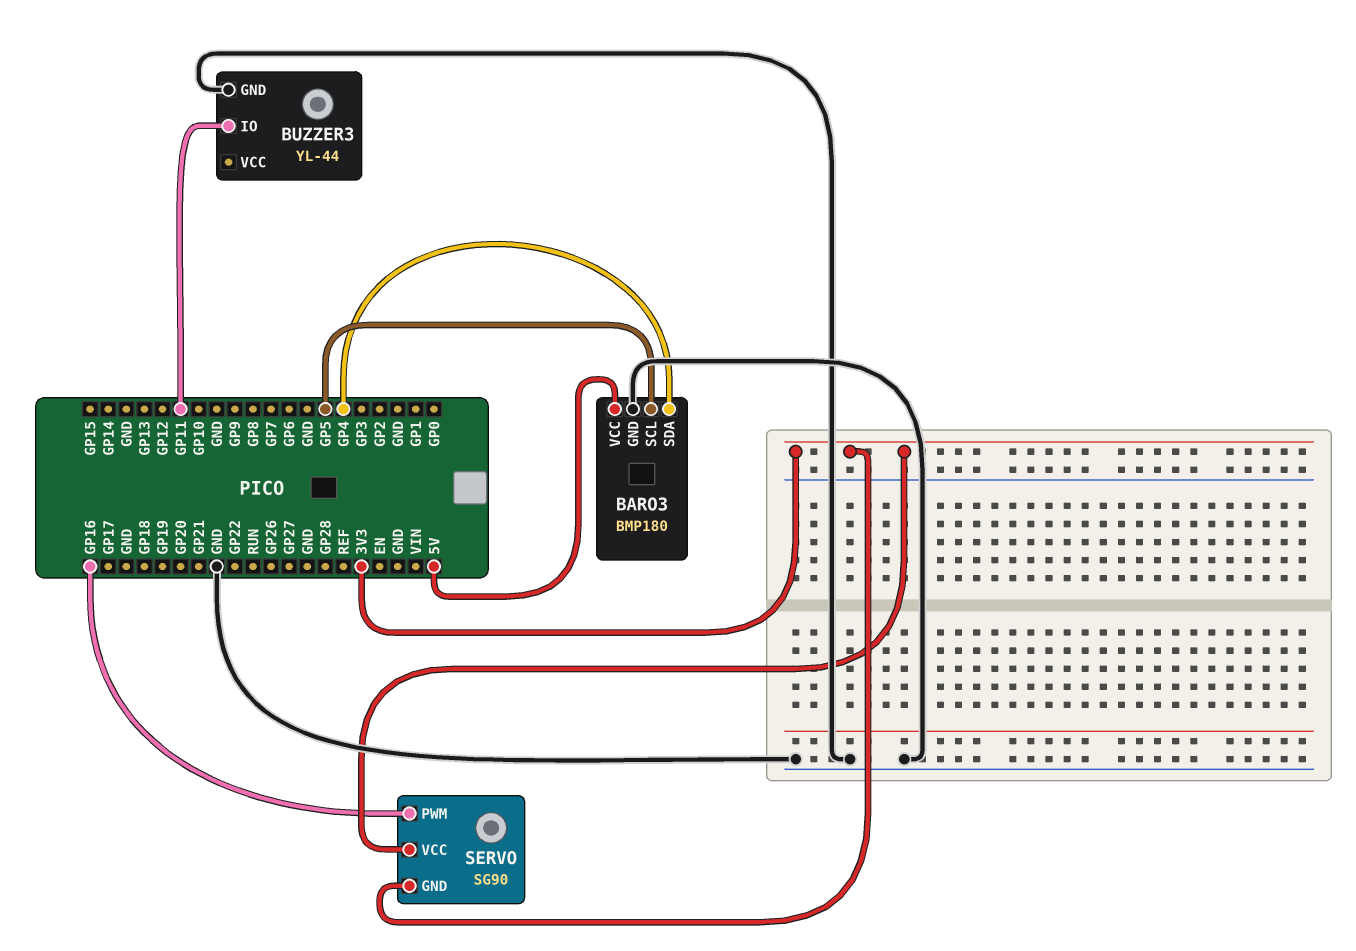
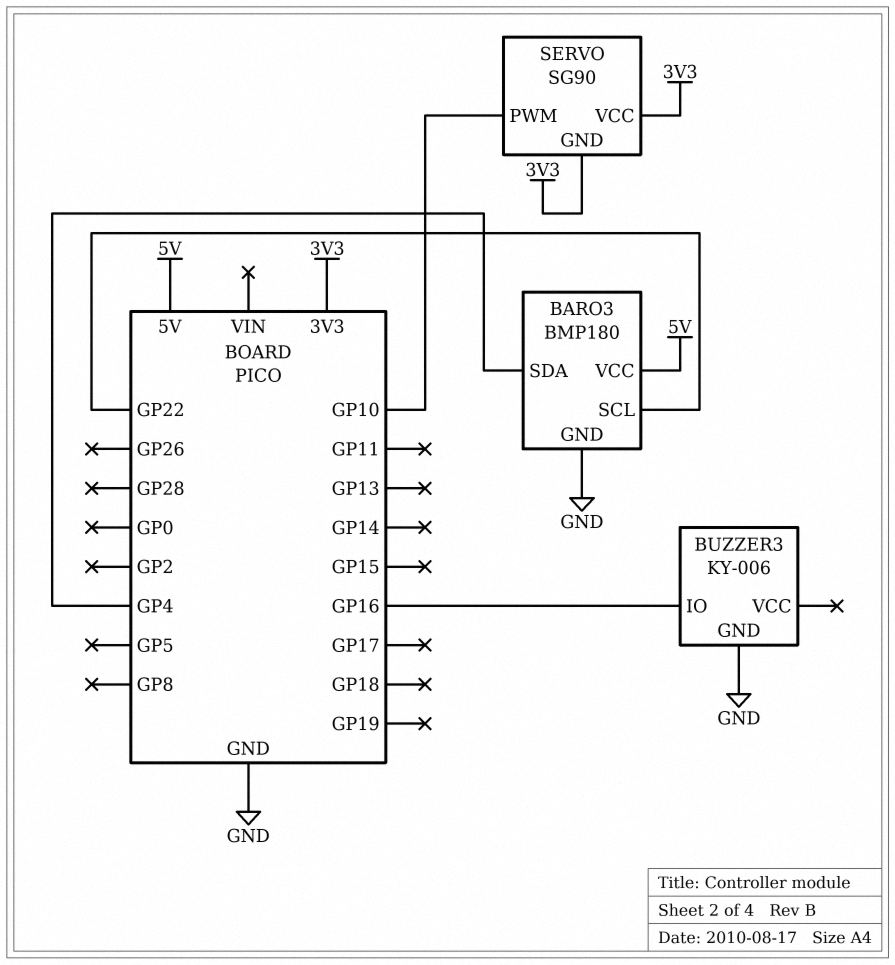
BARO3 pin SCL: GP5 -> GP22
BUZZER3: YL-44 -> KY-006
BUZZER3 pin IO: GP11 -> GP16
SERVO pin PWM: GP16 -> GP10

